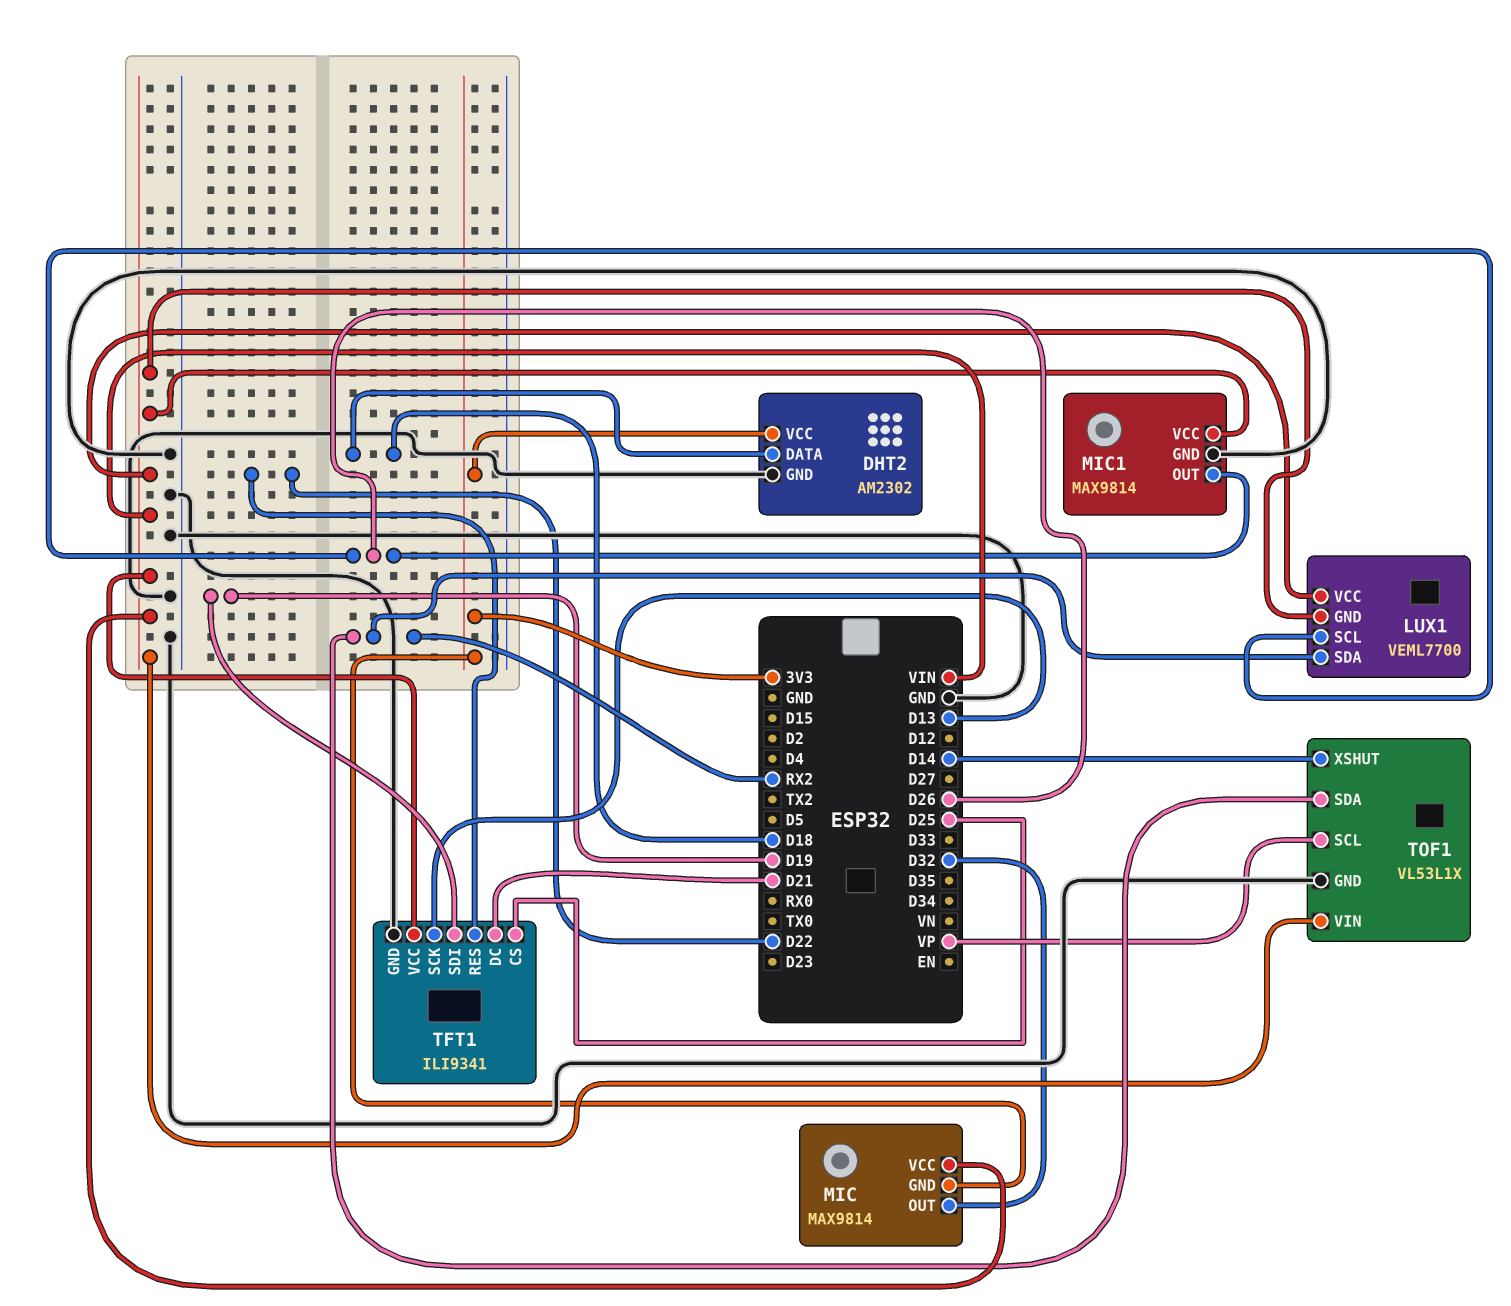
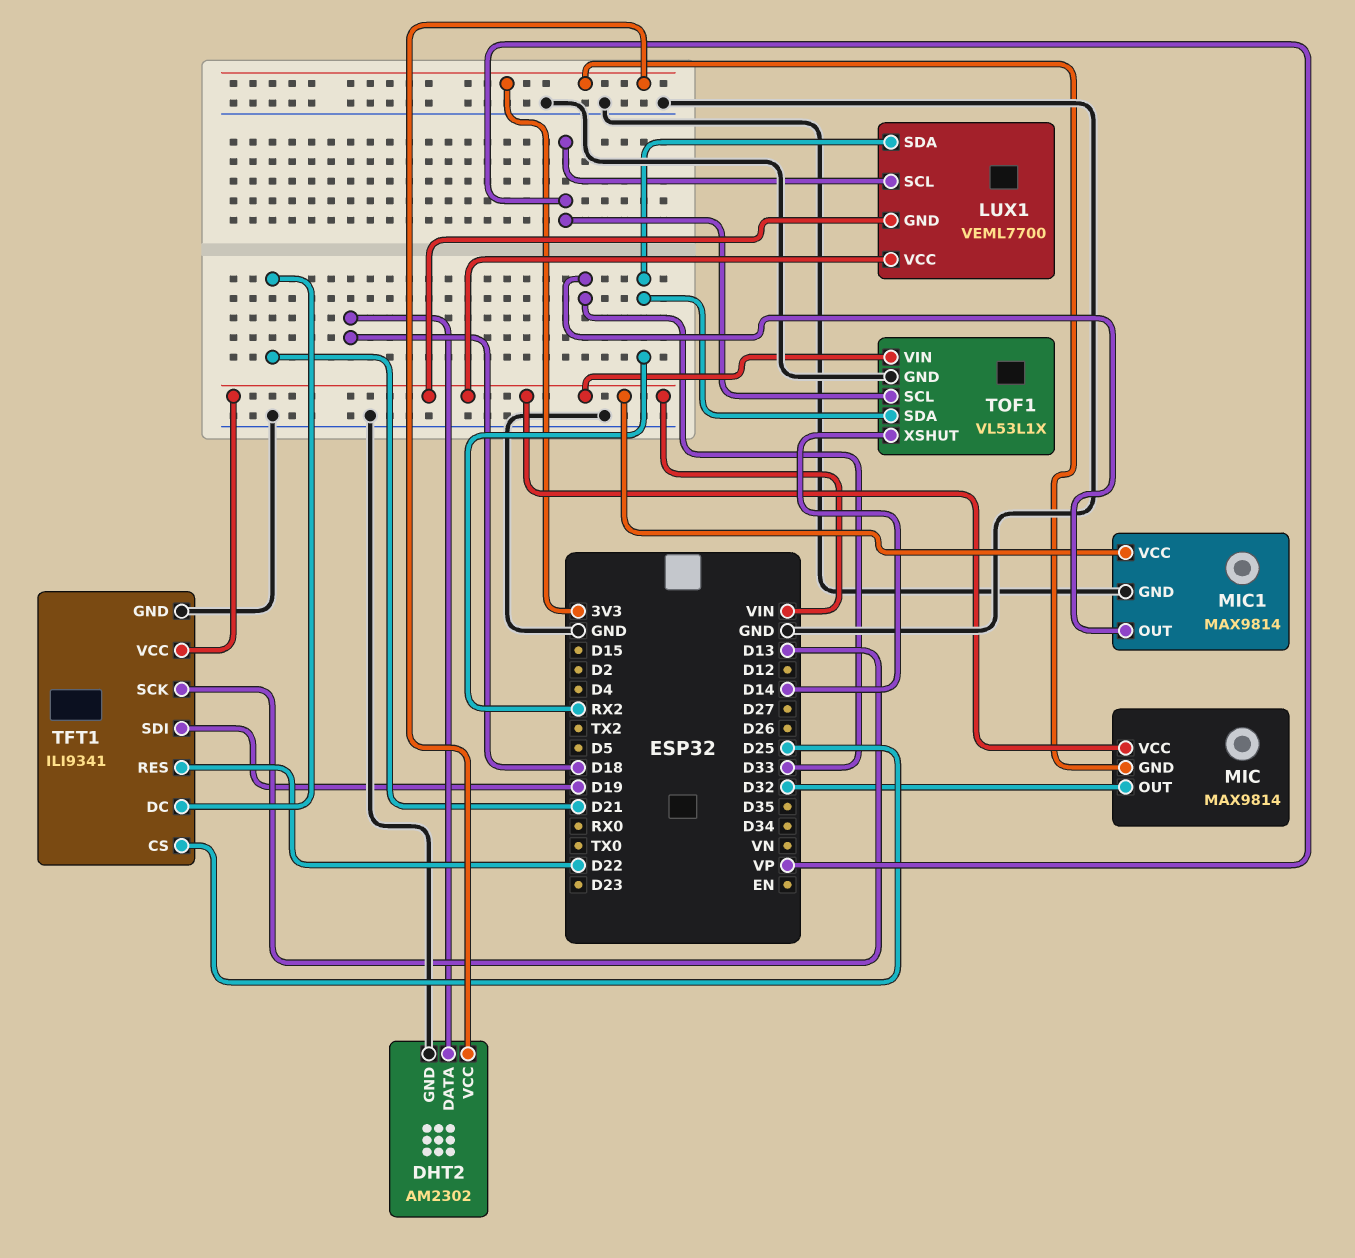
LUX1 pin SCL: D26 -> VP
MIC1 pin OUT: D26 -> D33

